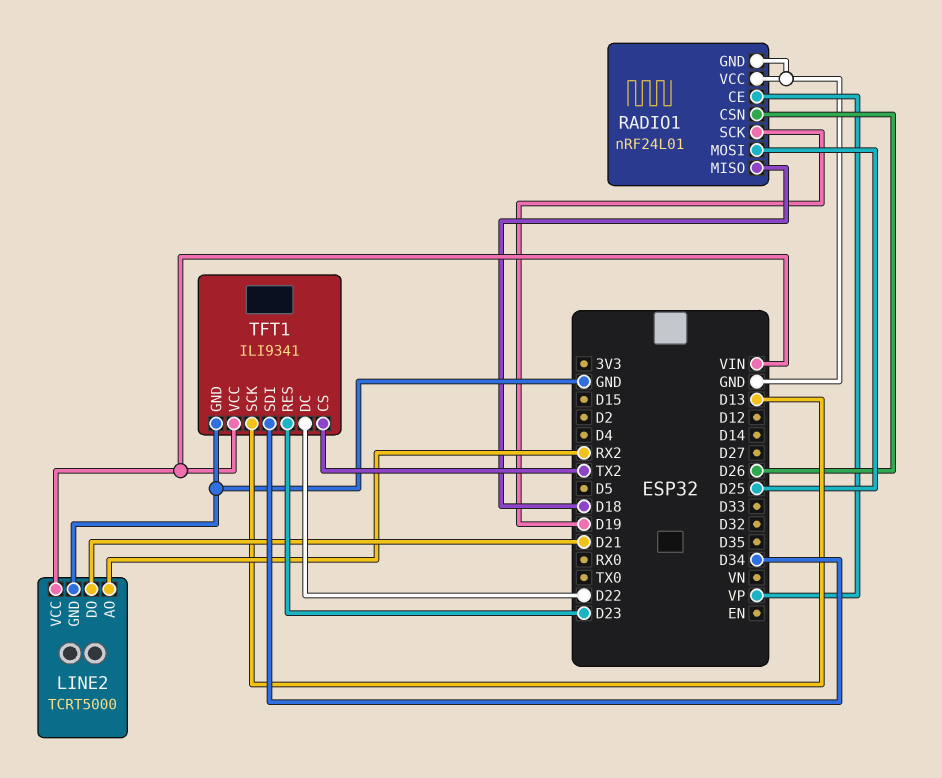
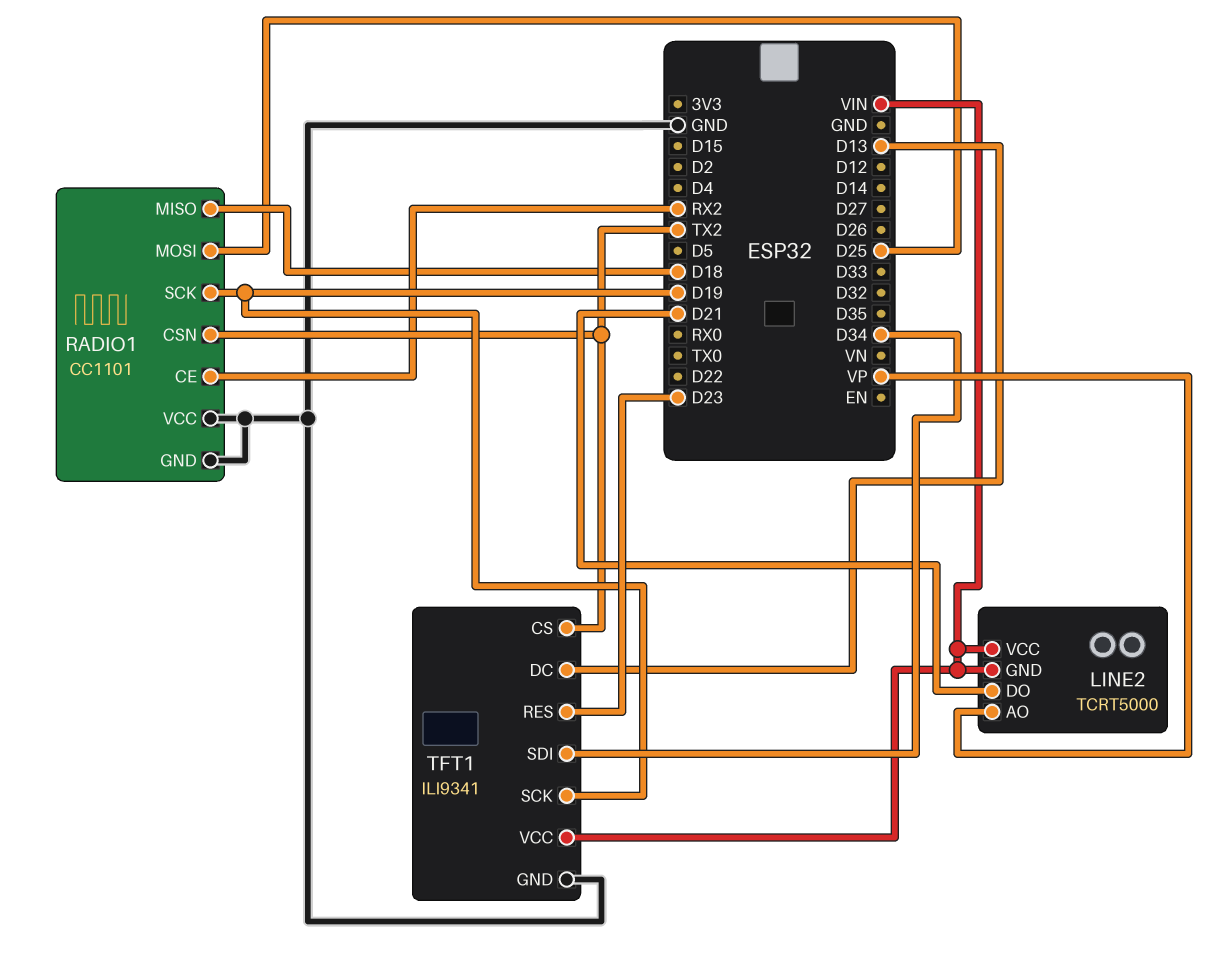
LINE2 pin AO: RX2 -> VP
LINE2 pin GND: GND -> VIN
RADIO1: nRF24L01 -> CC1101
RADIO1 pin CE: VP -> RX2
RADIO1 pin CSN: D26 -> TX2
TFT1 pin DC: D22 -> D13
TFT1 pin SCK: D13 -> D19

